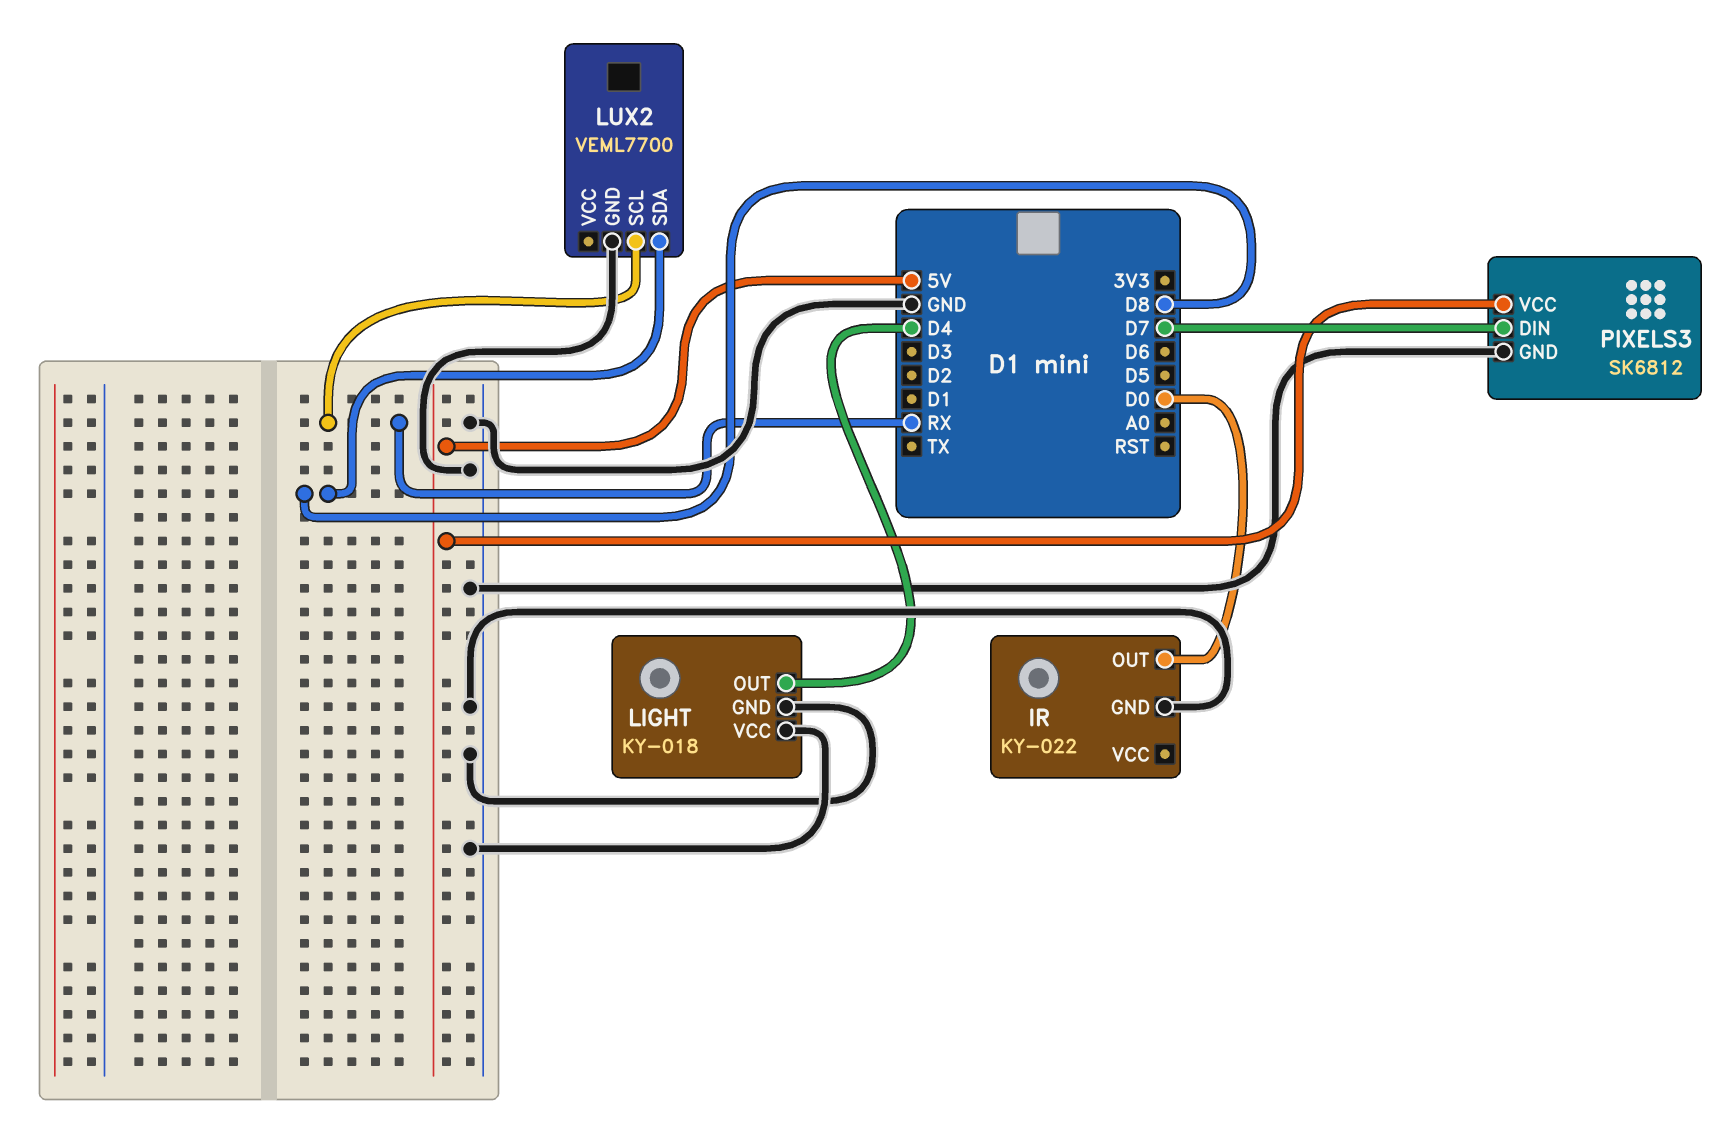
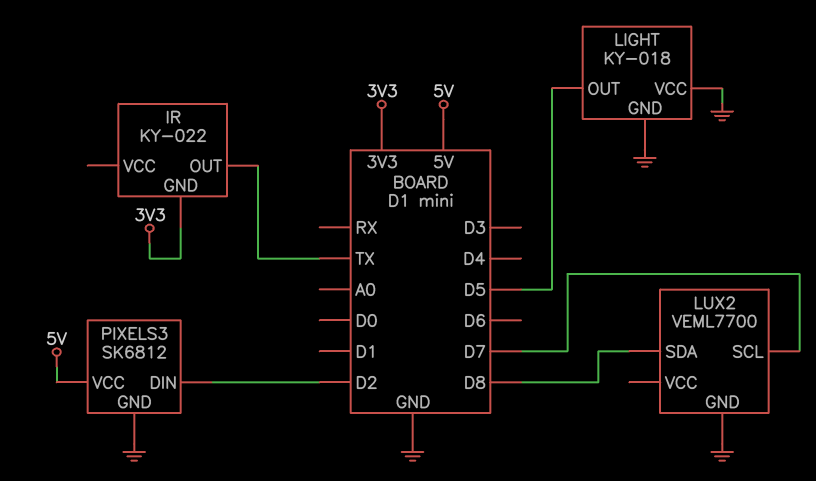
IR pin GND: GND -> 3V3
IR pin OUT: D0 -> TX
LIGHT pin OUT: D4 -> D5
LUX2 pin SCL: RX -> D7
PIXELS3 pin DIN: D7 -> D2

